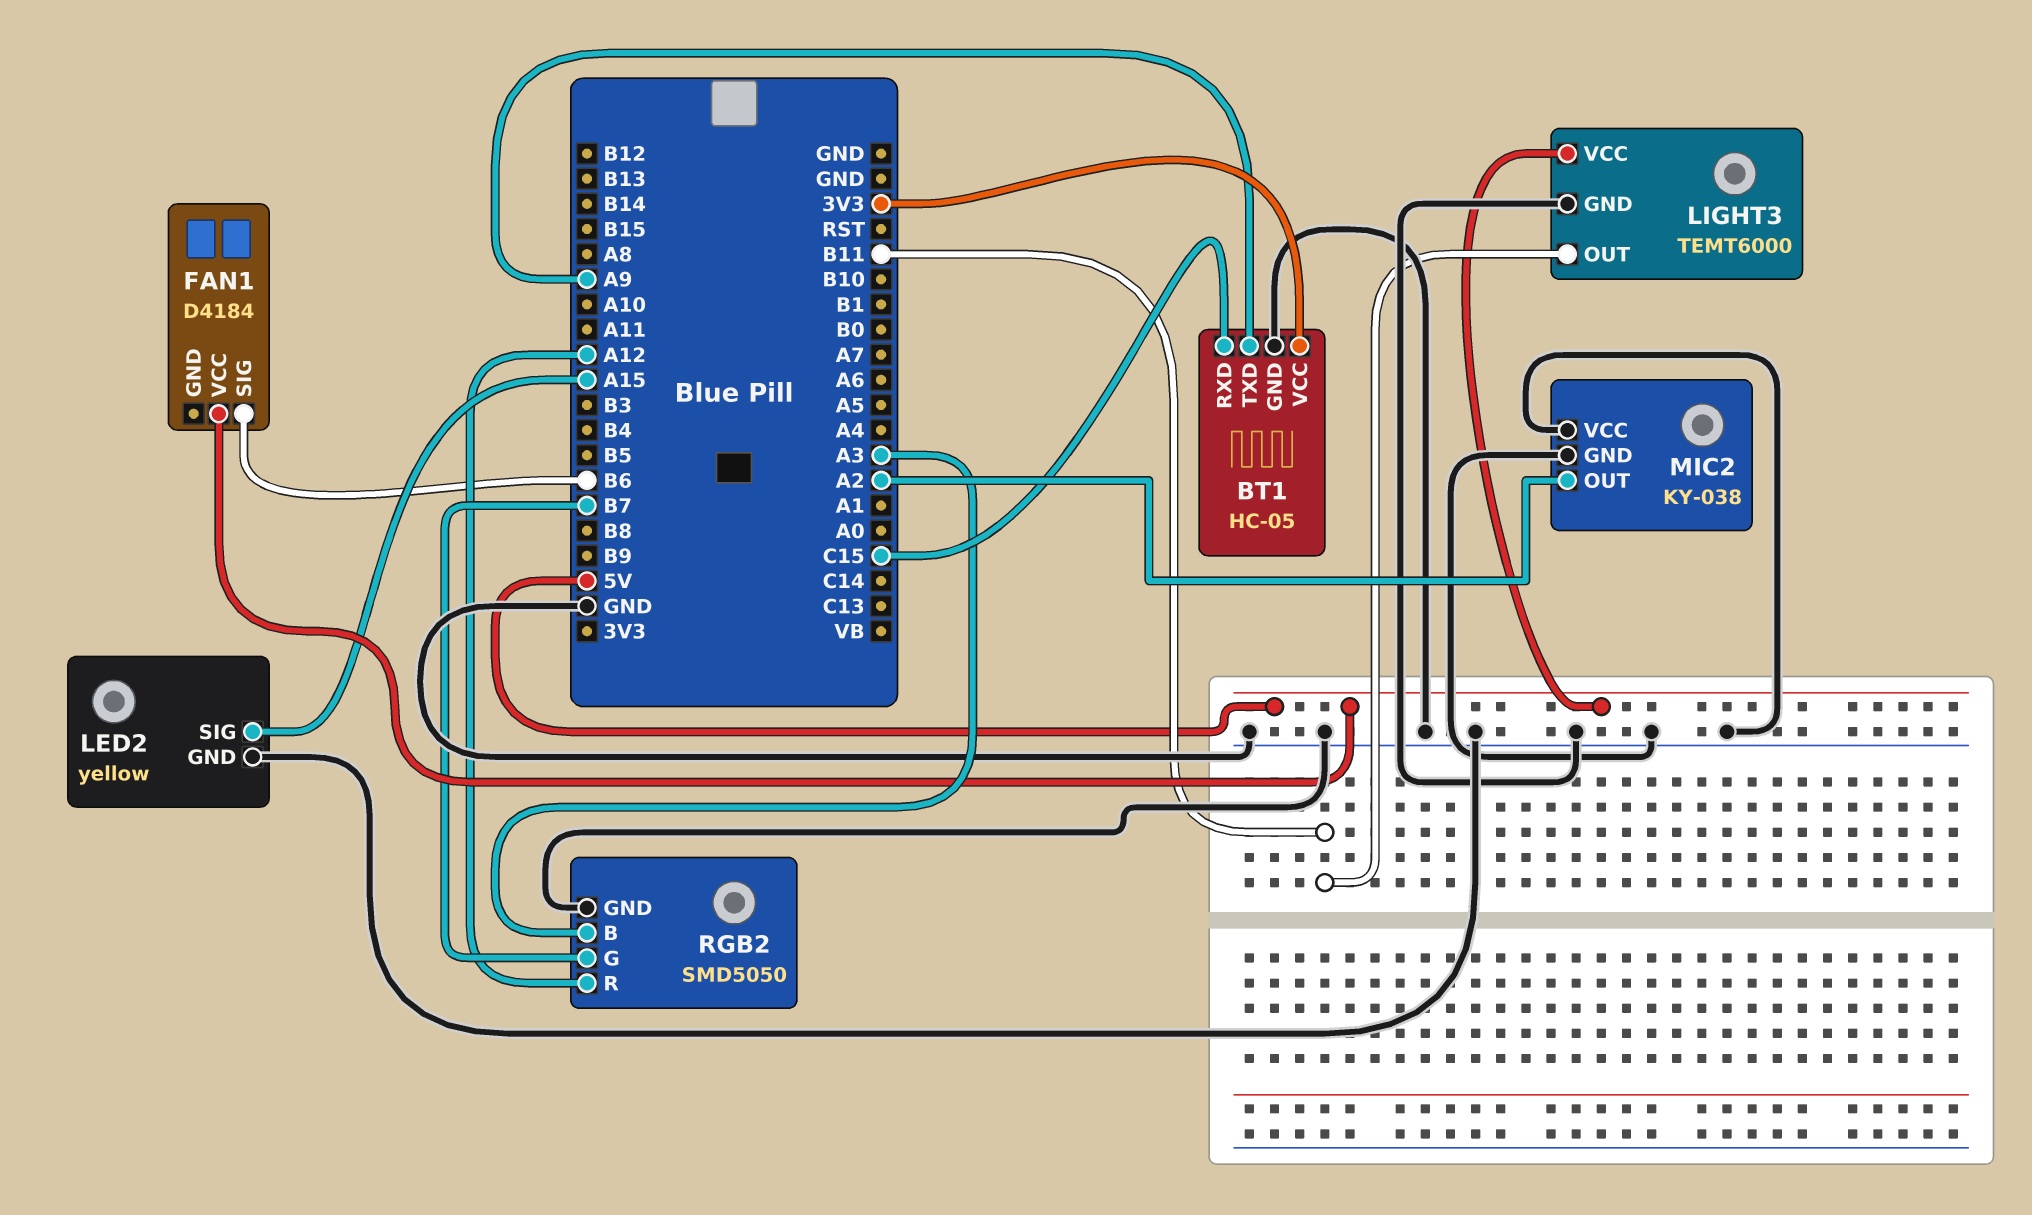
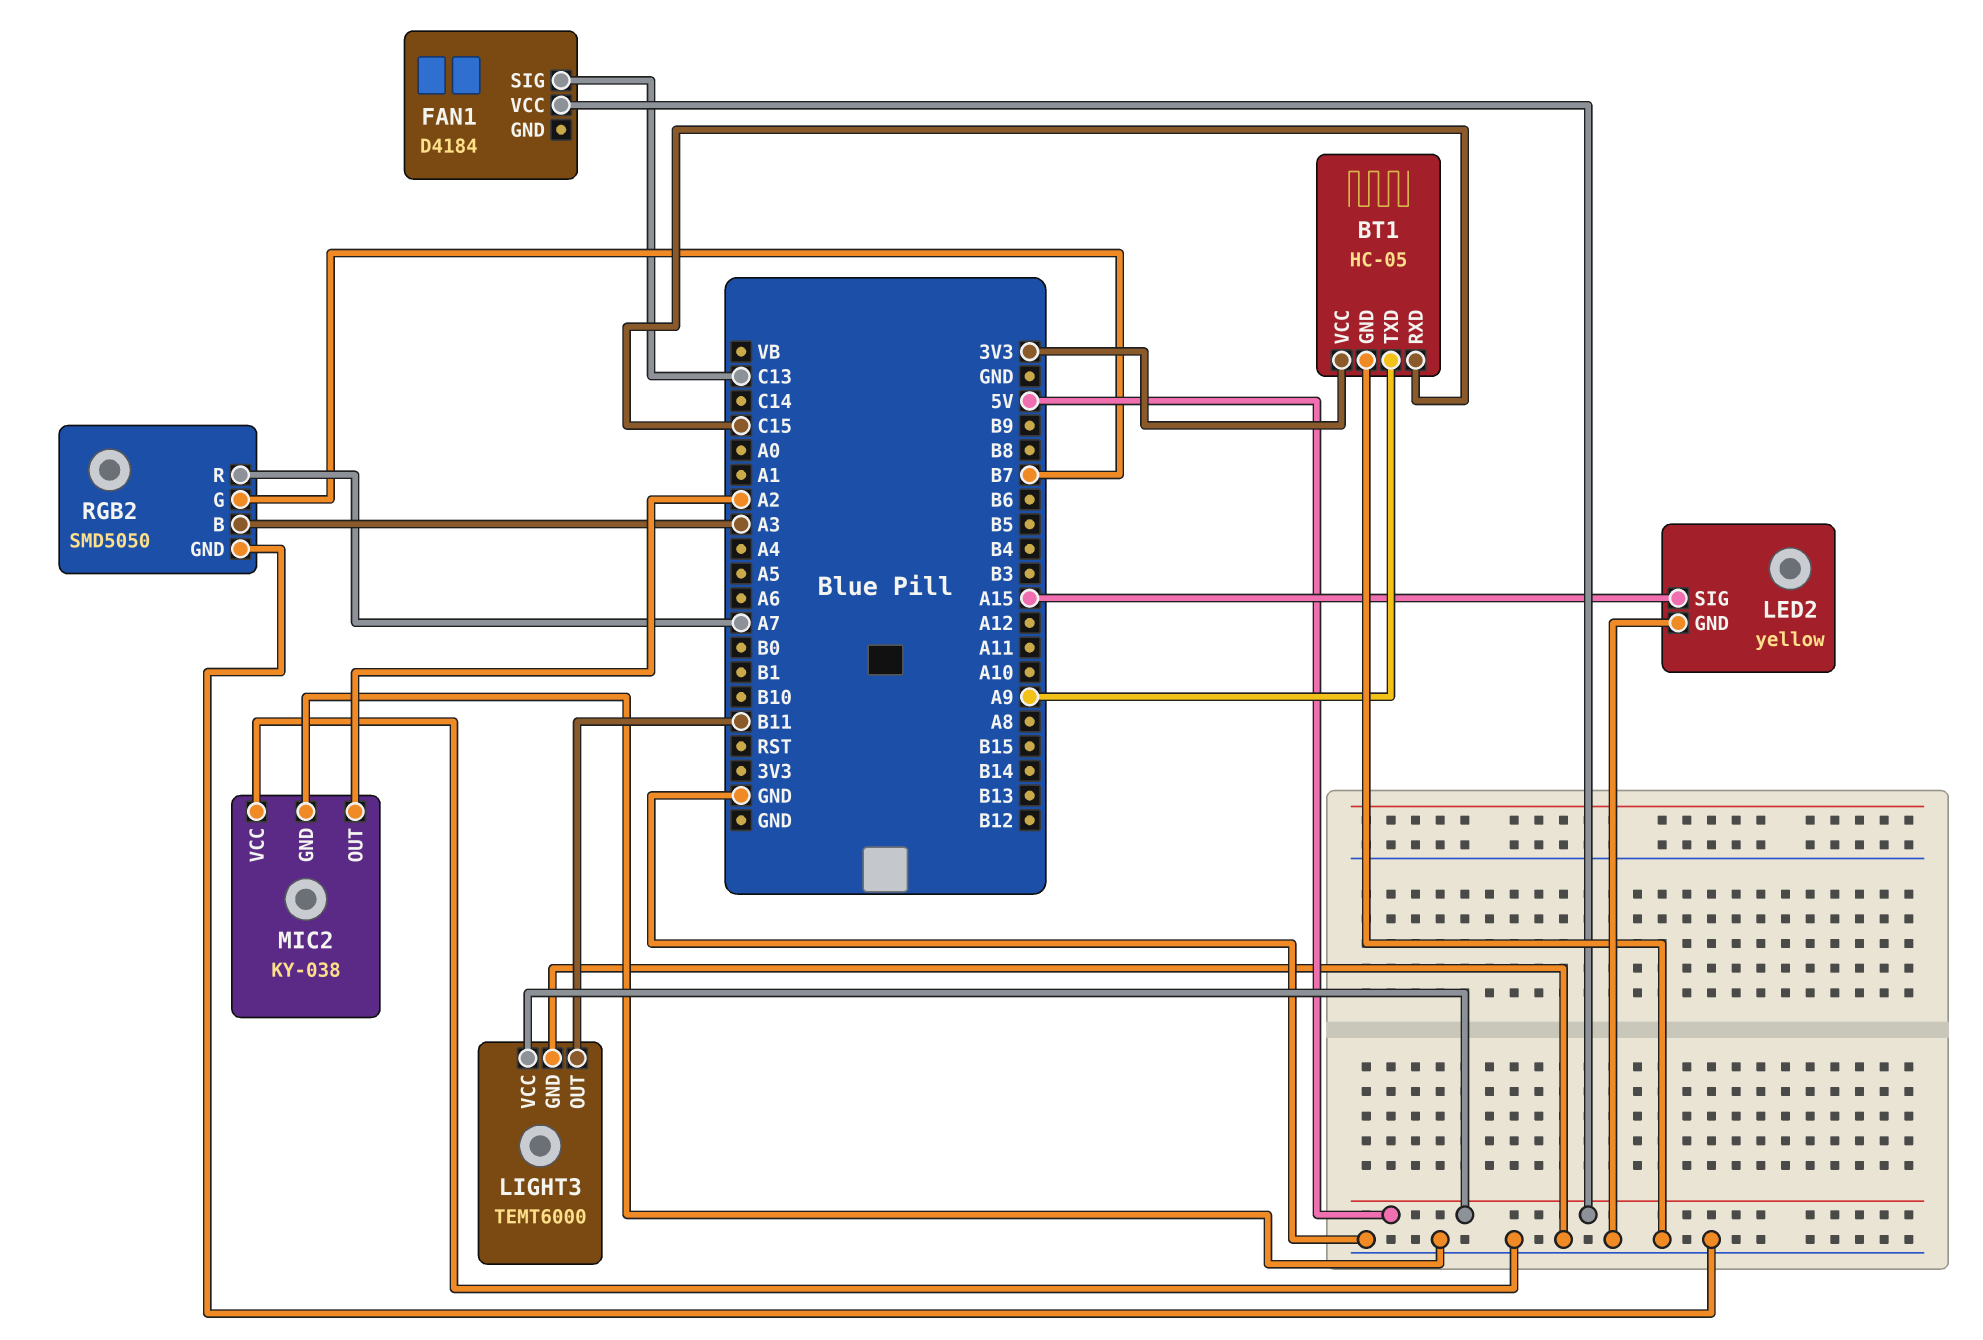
FAN1 pin SIG: B6 -> C13
RGB2 pin R: A12 -> A7

